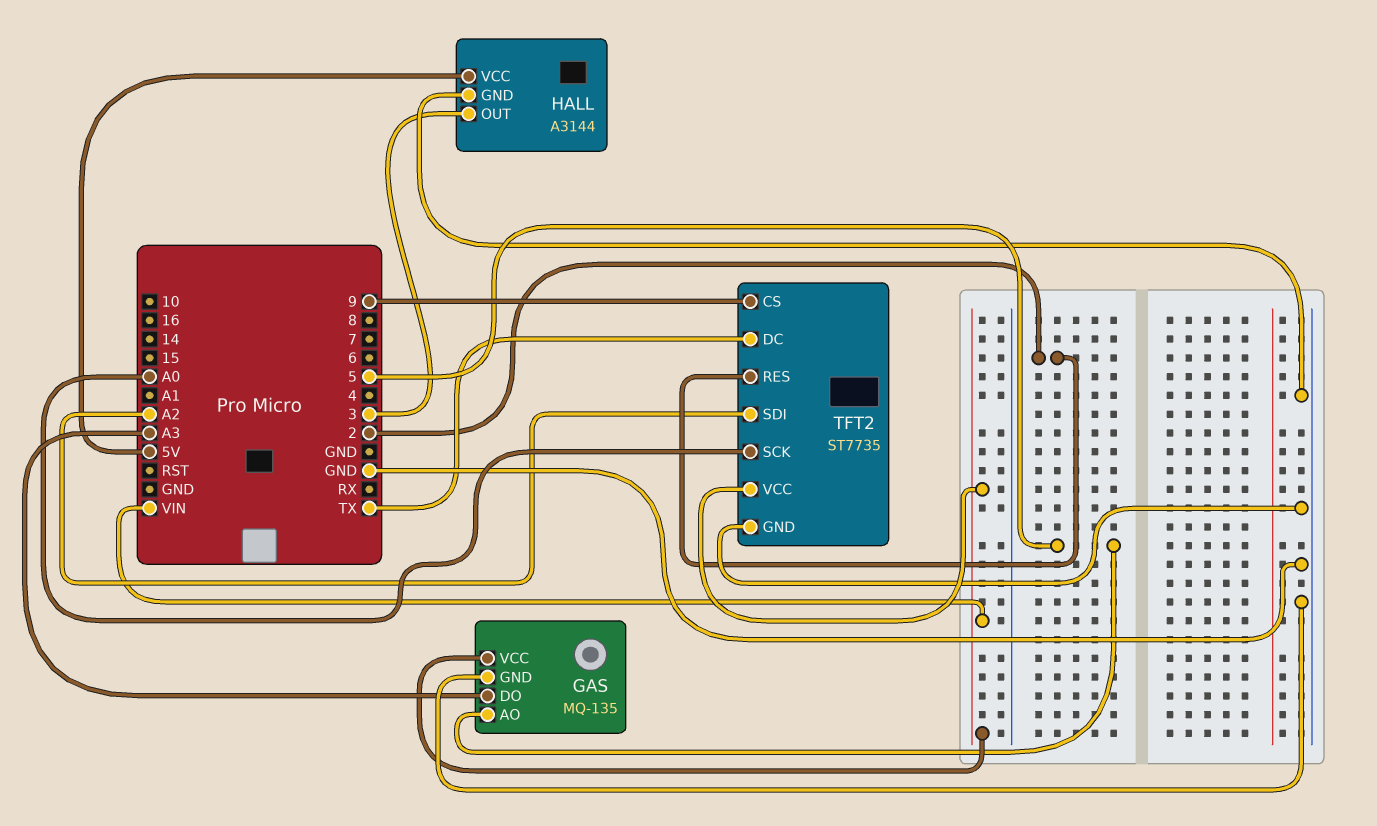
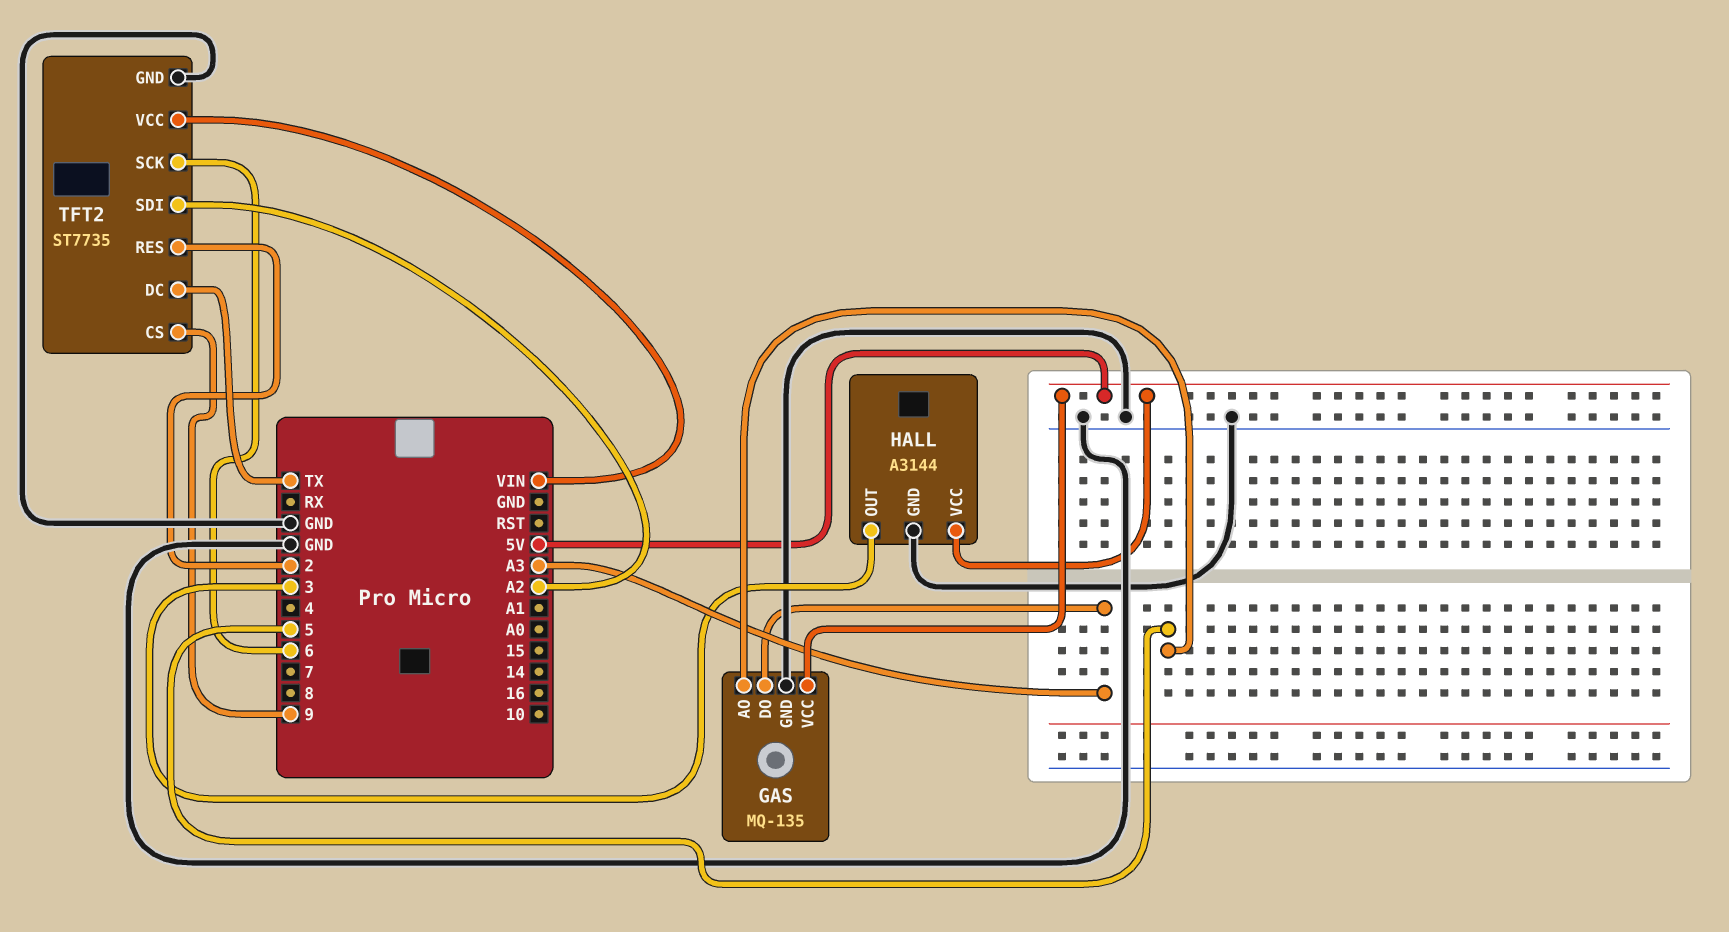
GAS pin VCC: VIN -> 5V
TFT2 pin SCK: A0 -> 6

